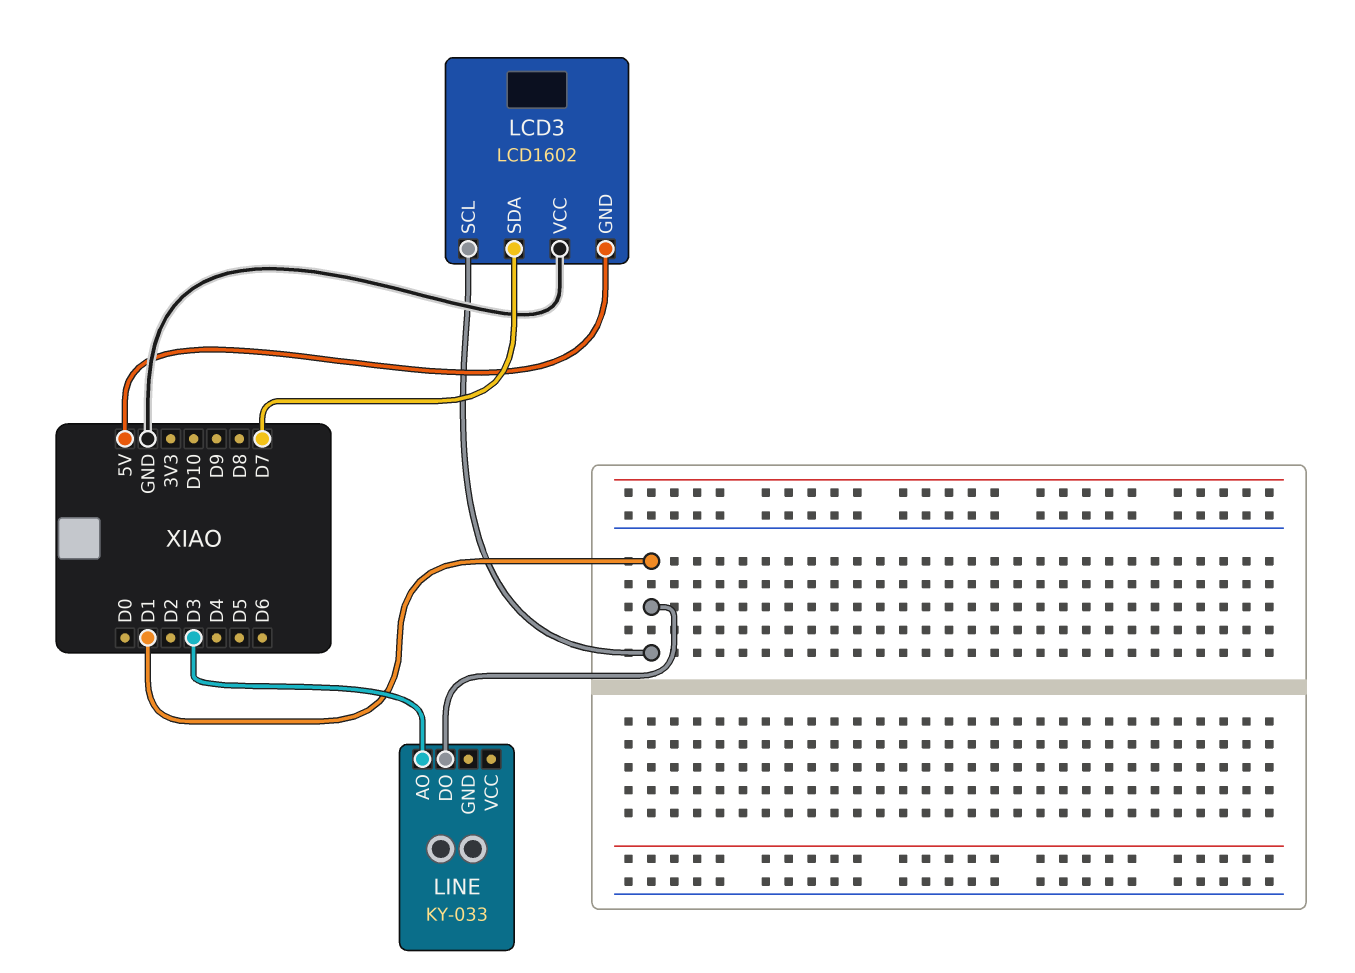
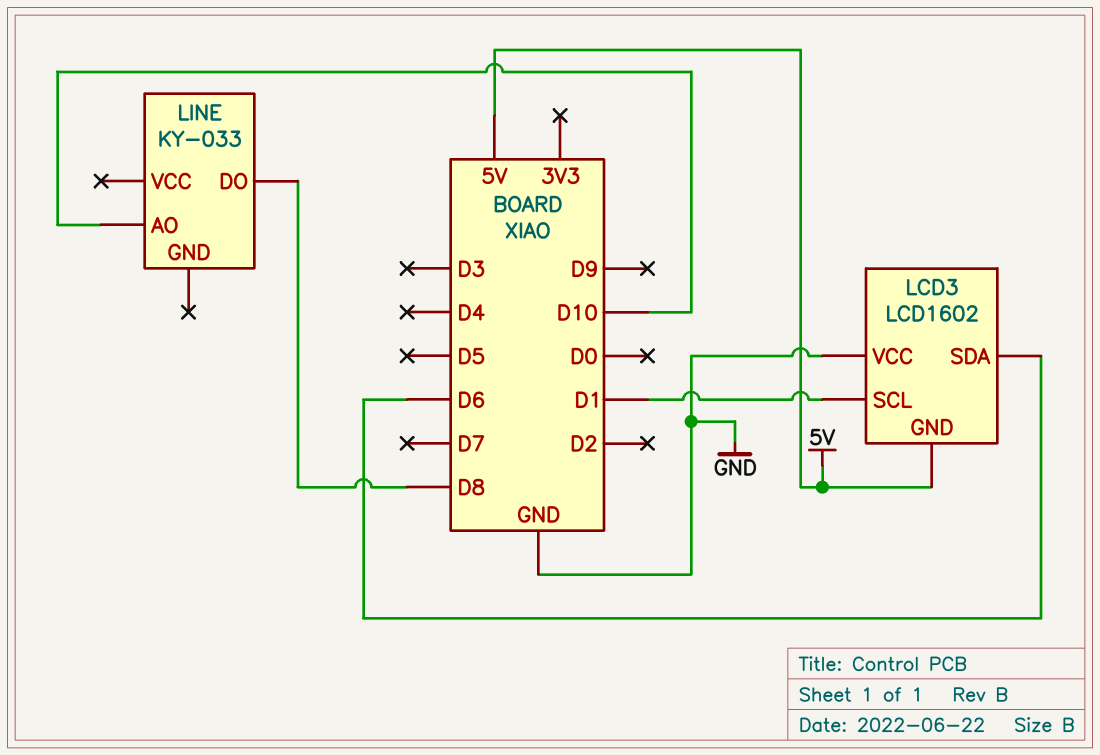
LCD3 pin SDA: D7 -> D6
LINE pin AO: D3 -> D10
LINE pin DO: D1 -> D8

